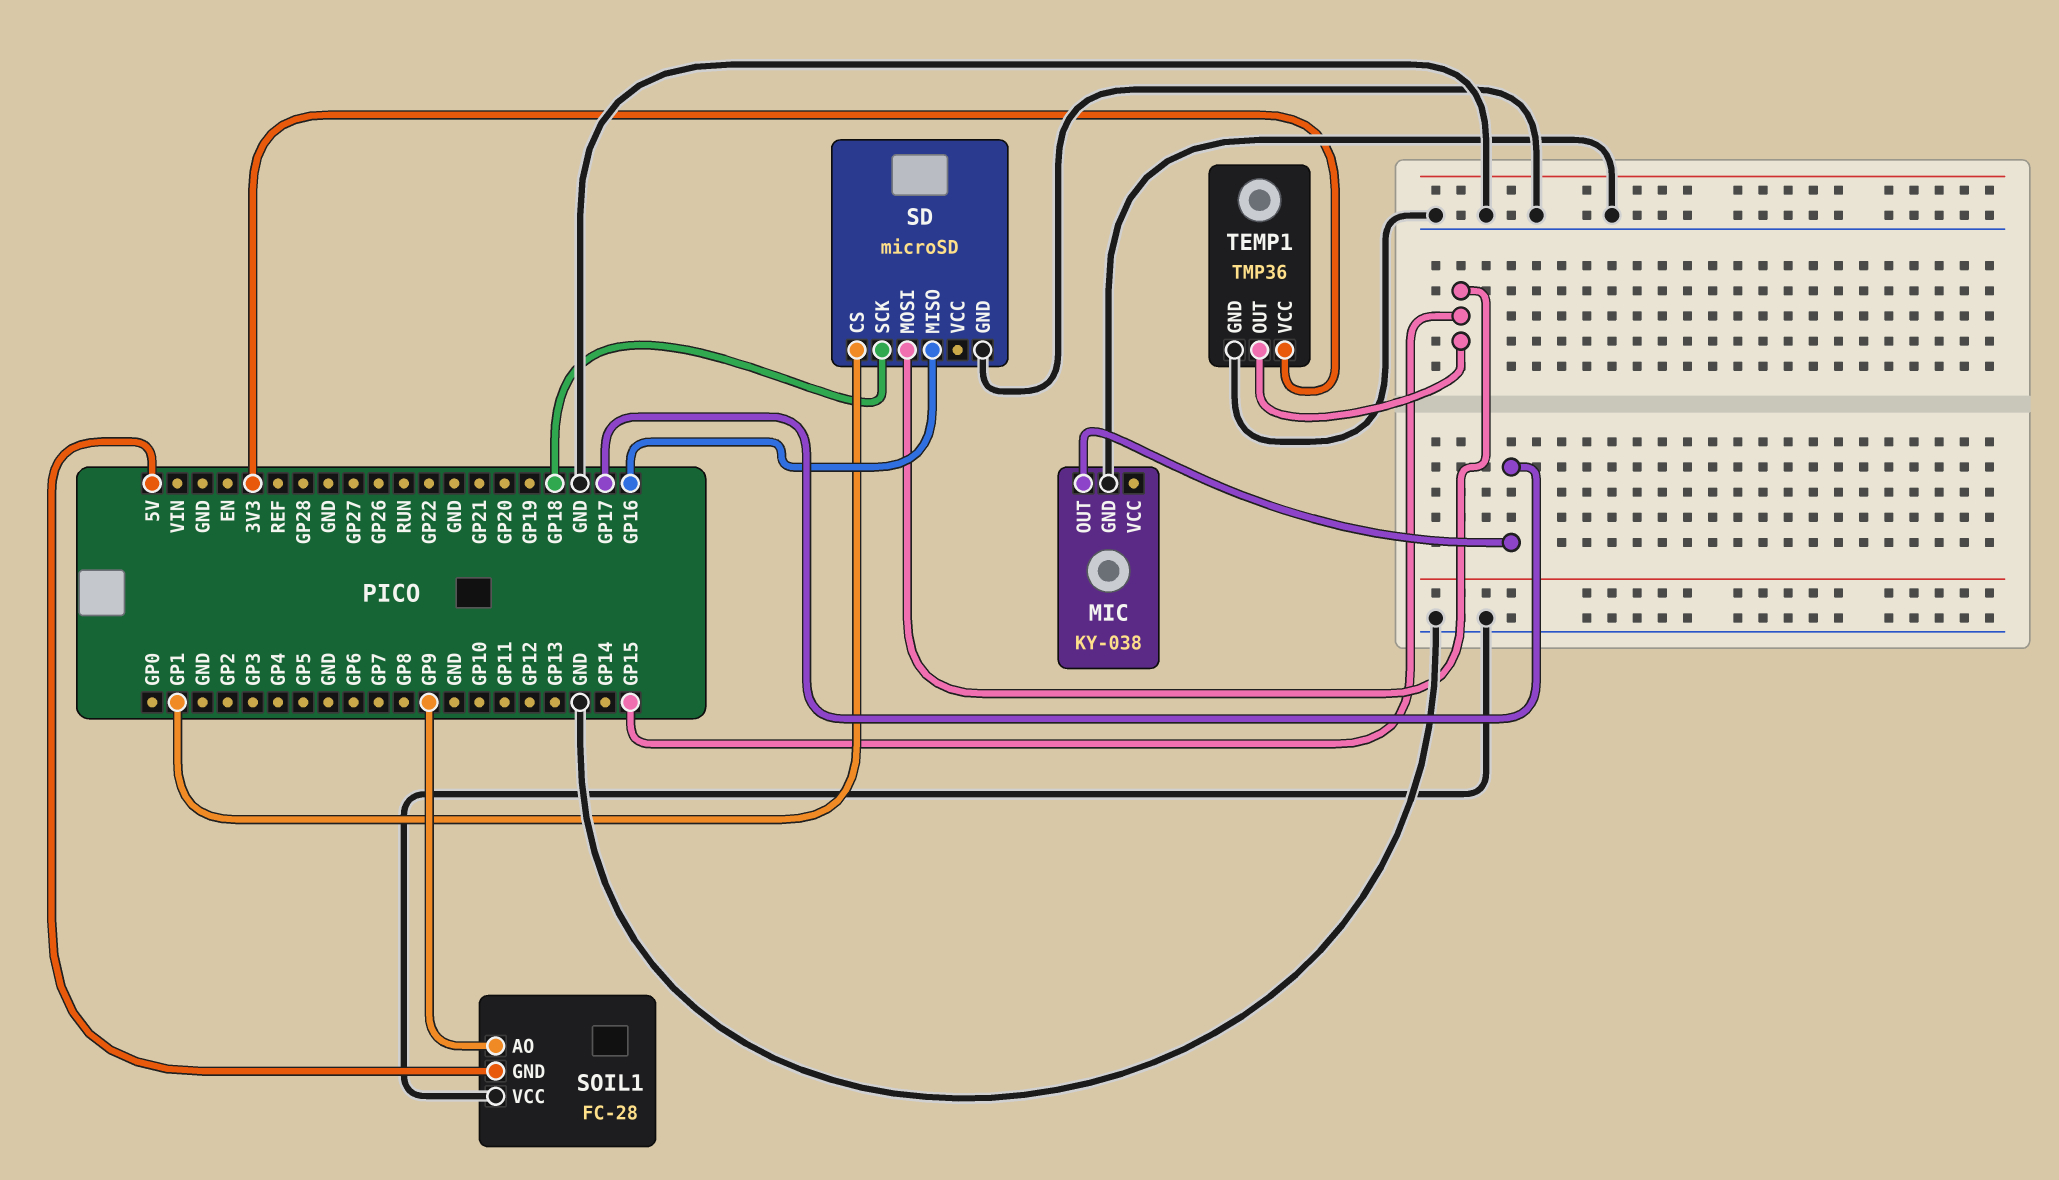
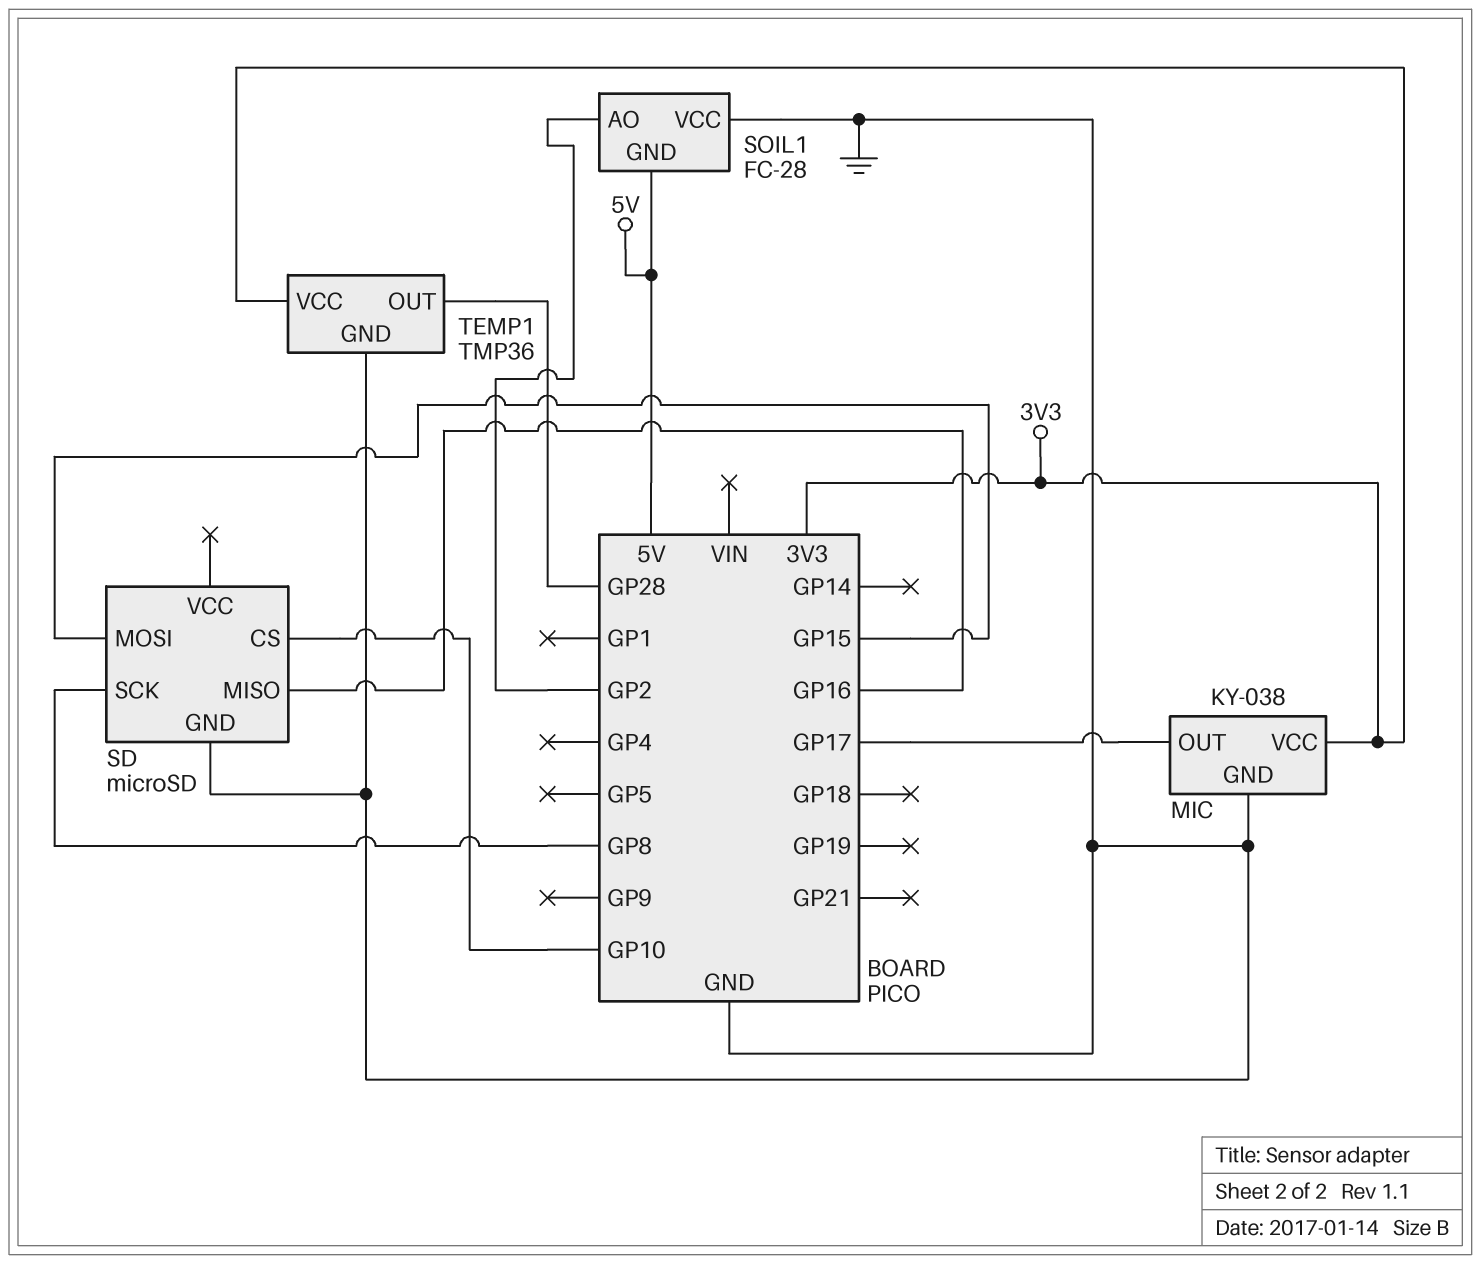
MIC pin VCC: none -> 3V3
SD pin CS: GP1 -> GP10
SD pin SCK: GP18 -> GP8
SOIL1 pin AO: GP9 -> GP2
TEMP1 pin OUT: GP15 -> GP28

